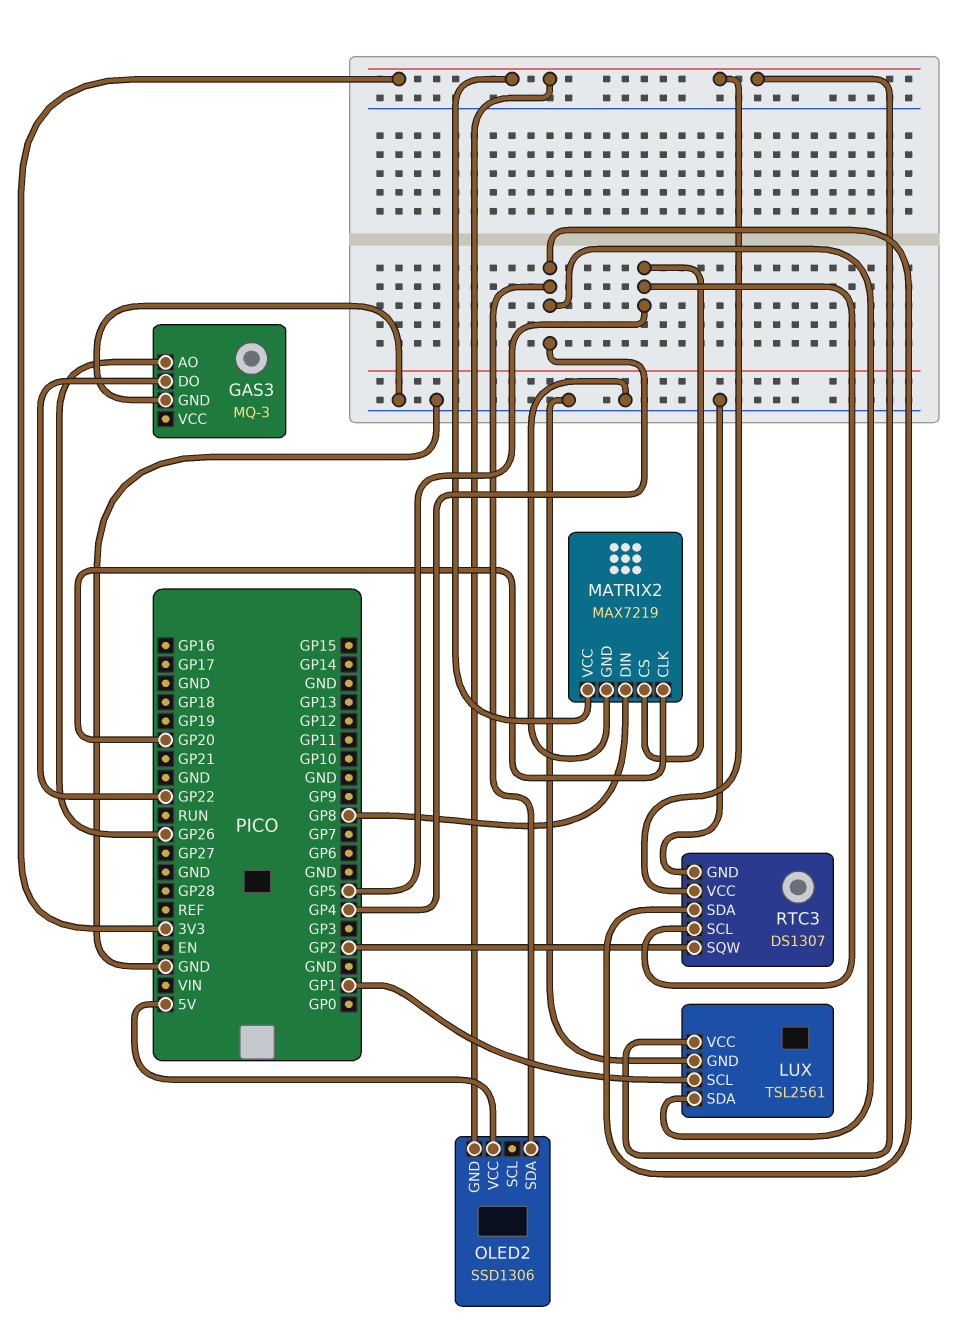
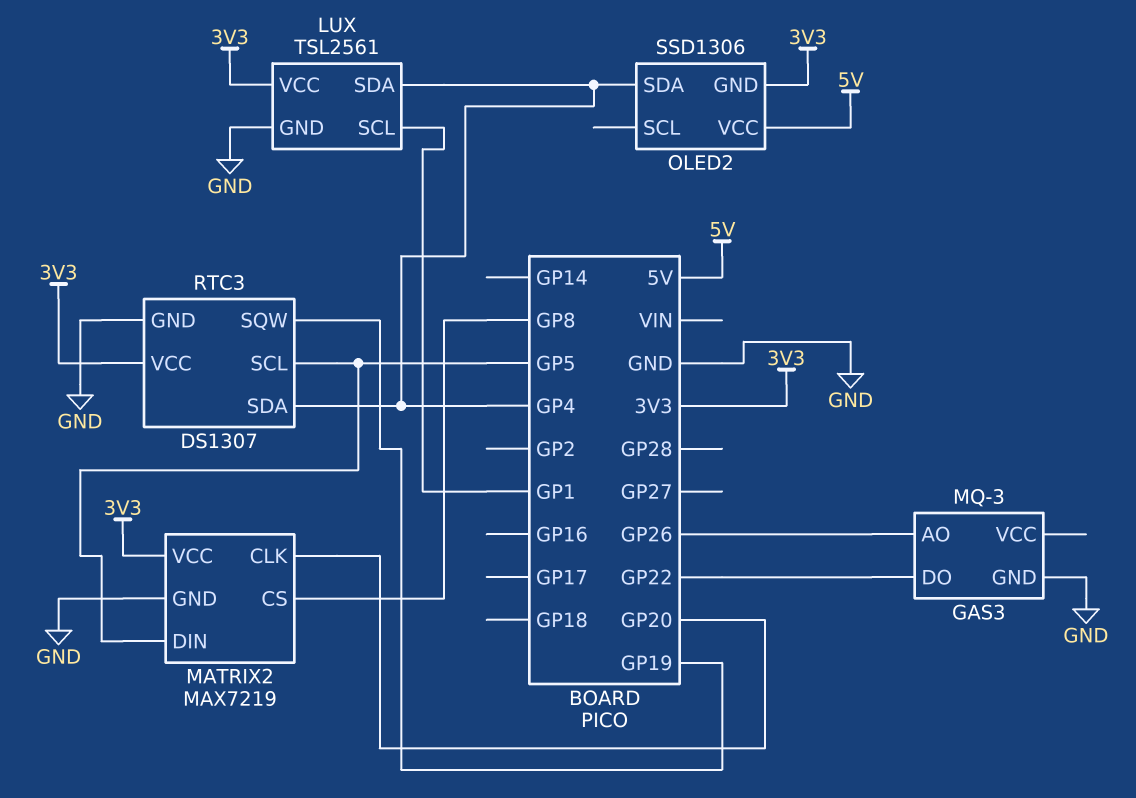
MATRIX2 pin CS: GP5 -> GP8
MATRIX2 pin DIN: GP8 -> GP5
RTC3 pin SQW: GP2 -> GP19

